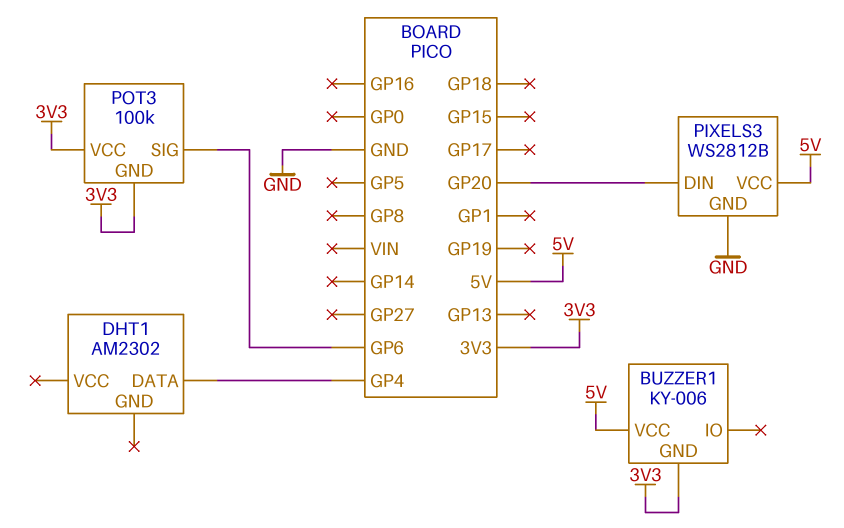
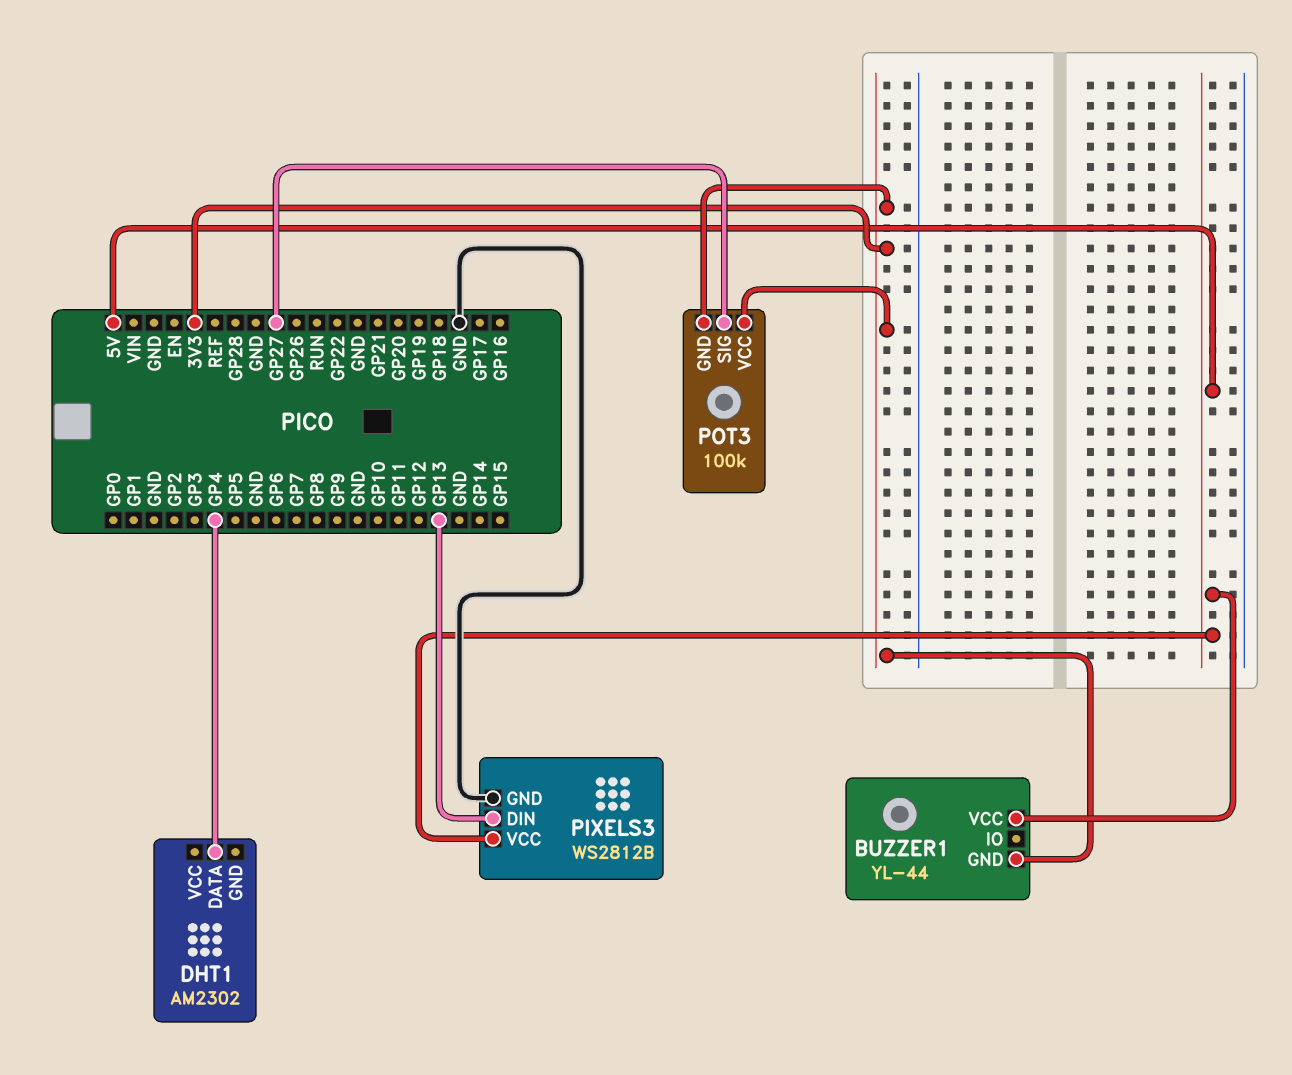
BUZZER1: KY-006 -> YL-44
PIXELS3 pin DIN: GP20 -> GP13
POT3 pin SIG: GP6 -> GP27

